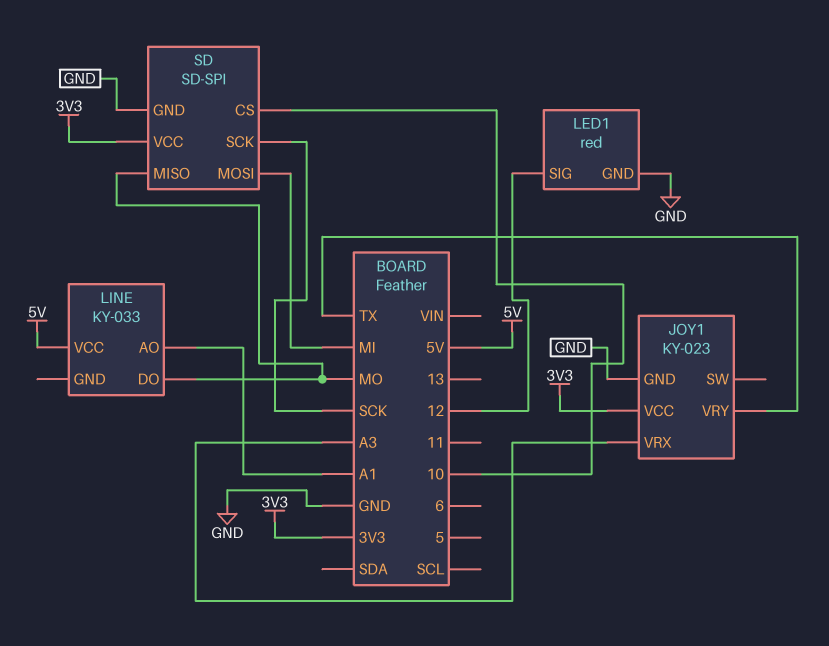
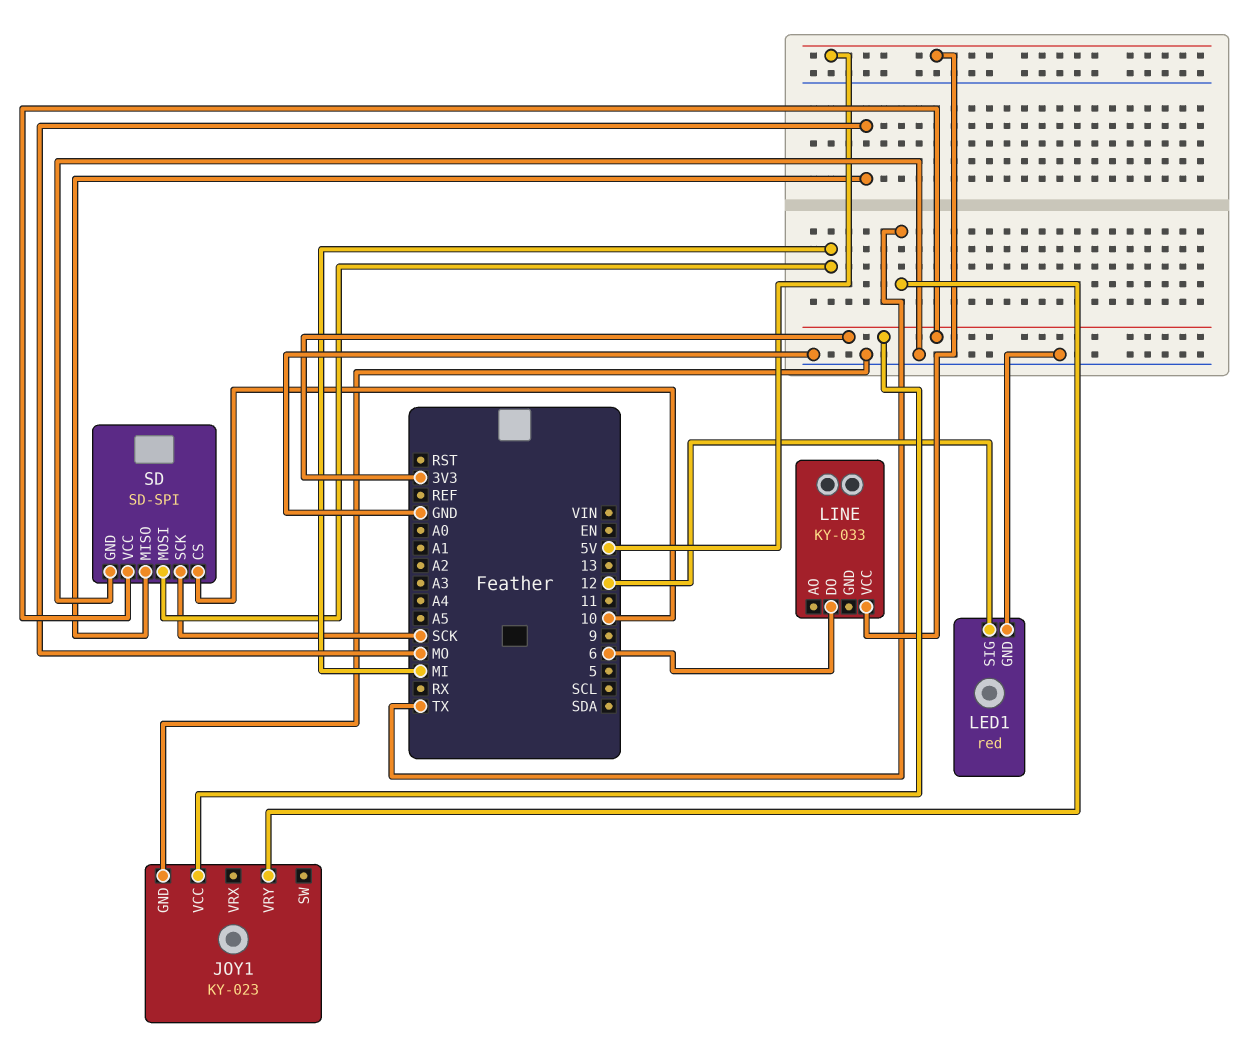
JOY1 pin VRX: A3 -> none
LINE pin AO: A1 -> none
LINE pin DO: MO -> 6

